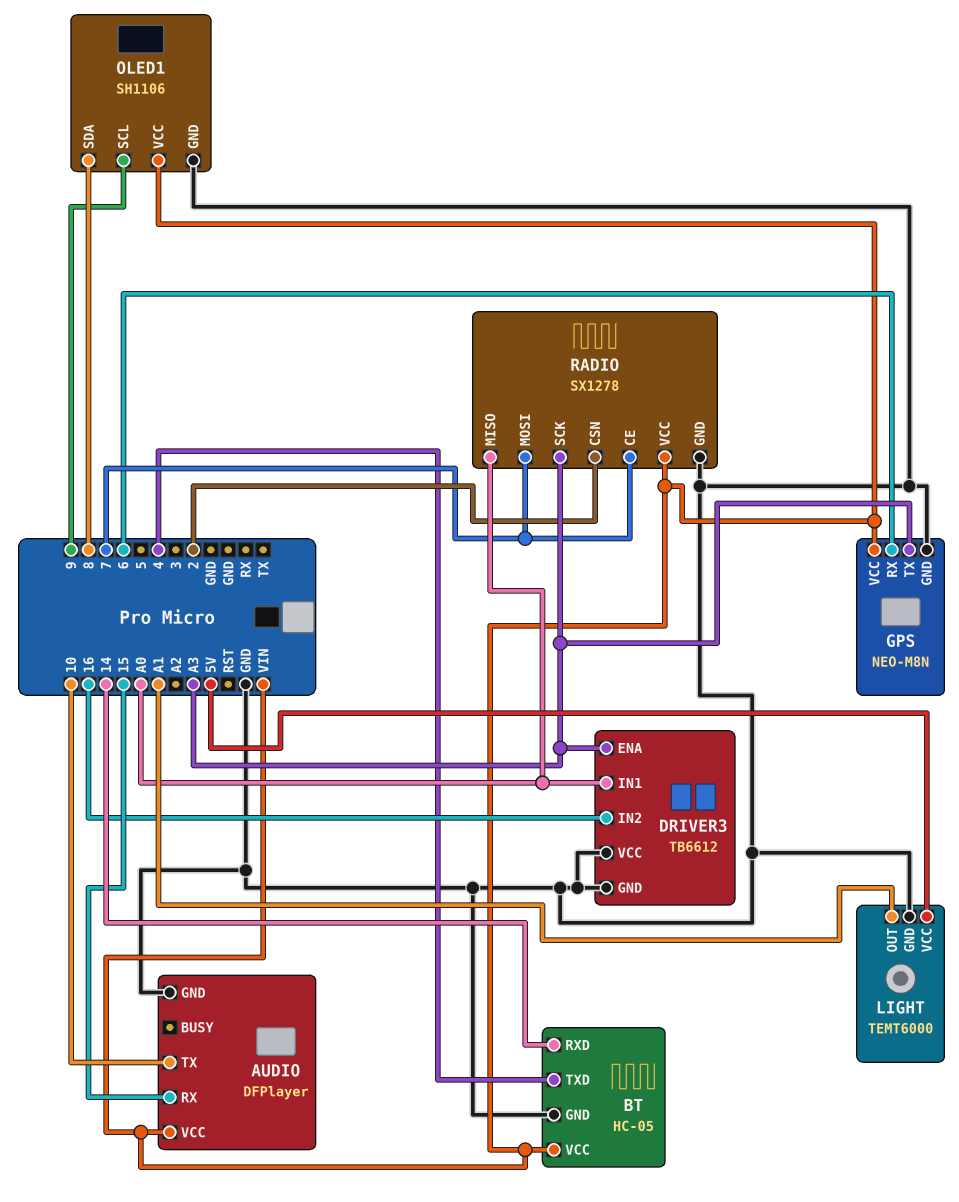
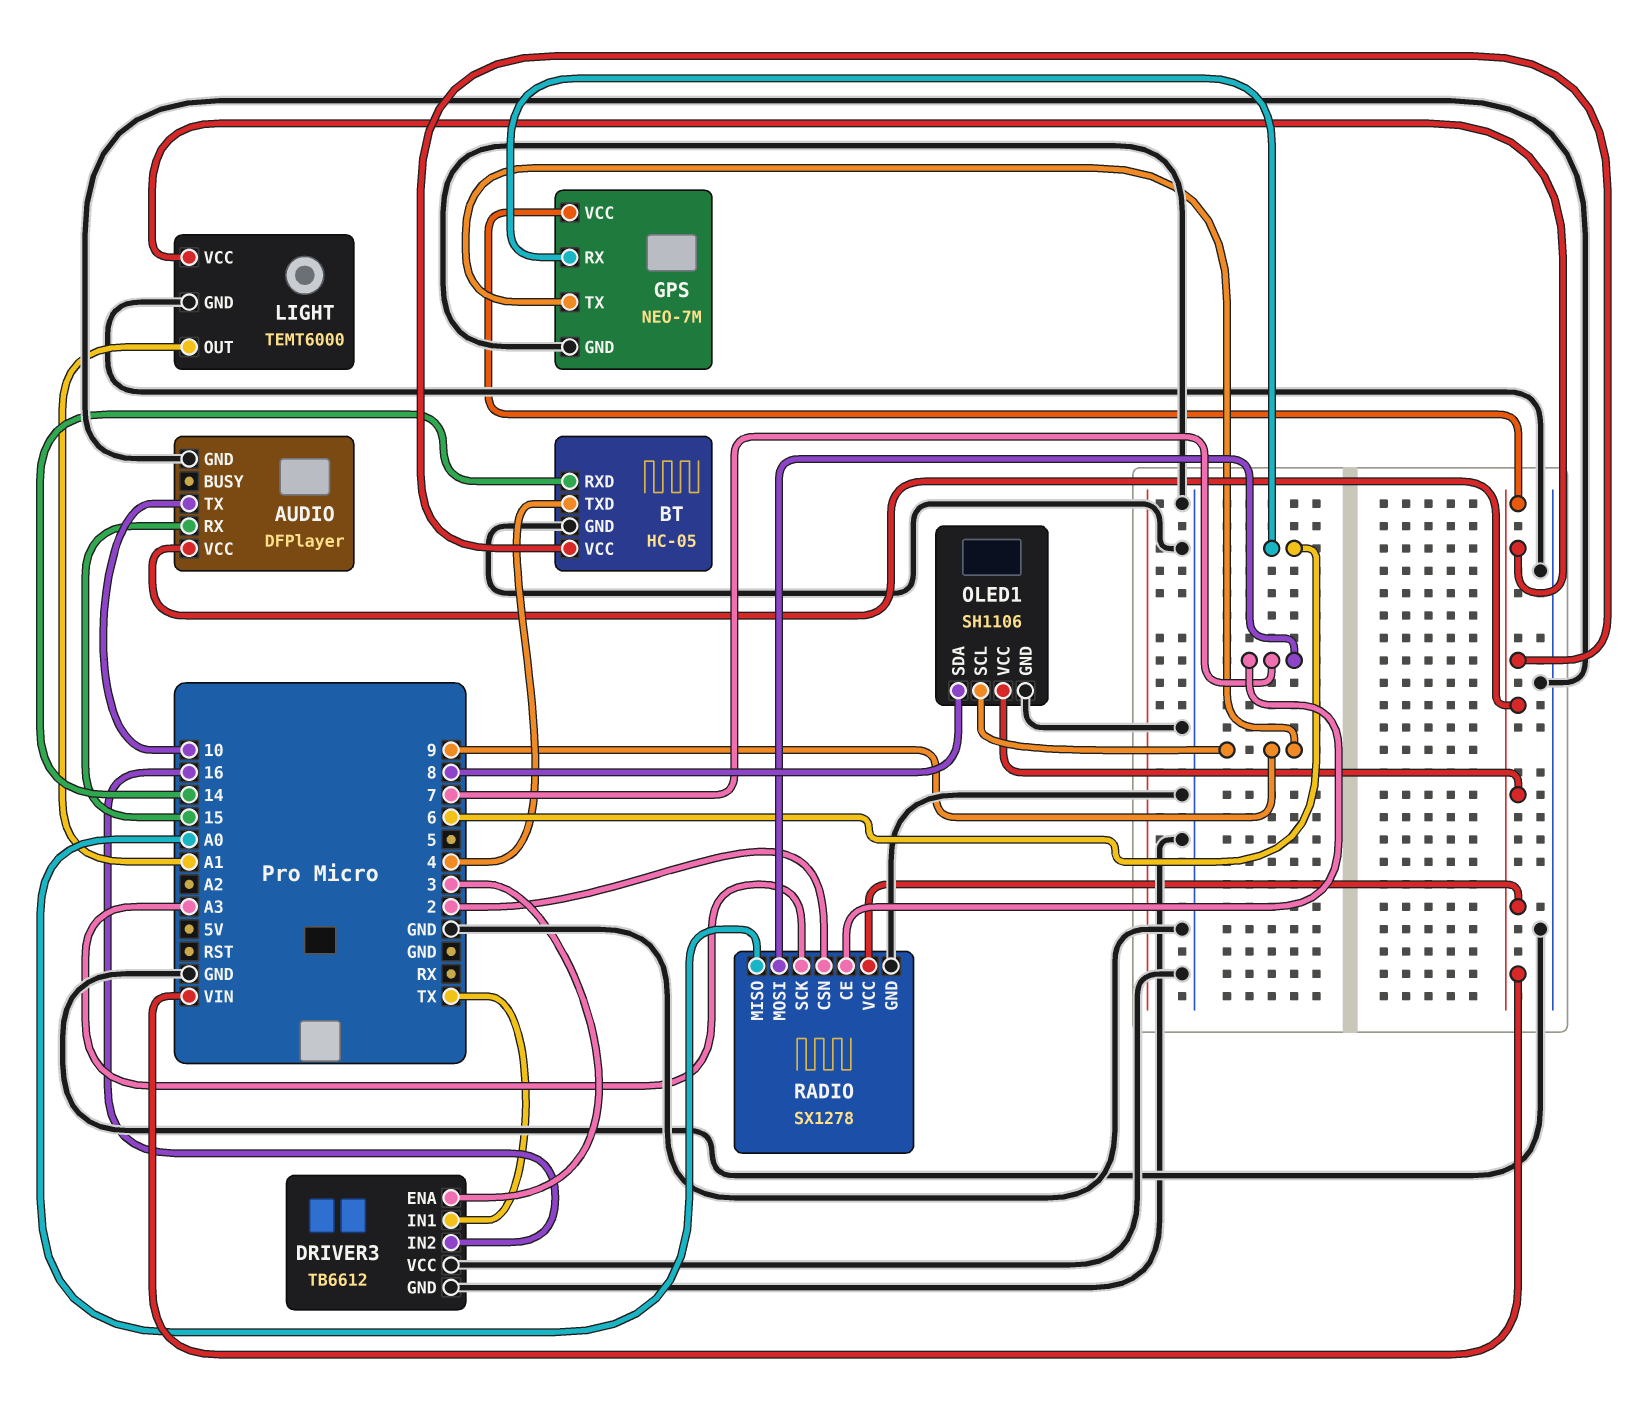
DRIVER3 pin ENA: A3 -> 3
DRIVER3 pin IN1: A0 -> TX
GPS: NEO-M8N -> NEO-7M
GPS pin TX: A3 -> 9
LIGHT pin VCC: 5V -> VIN

